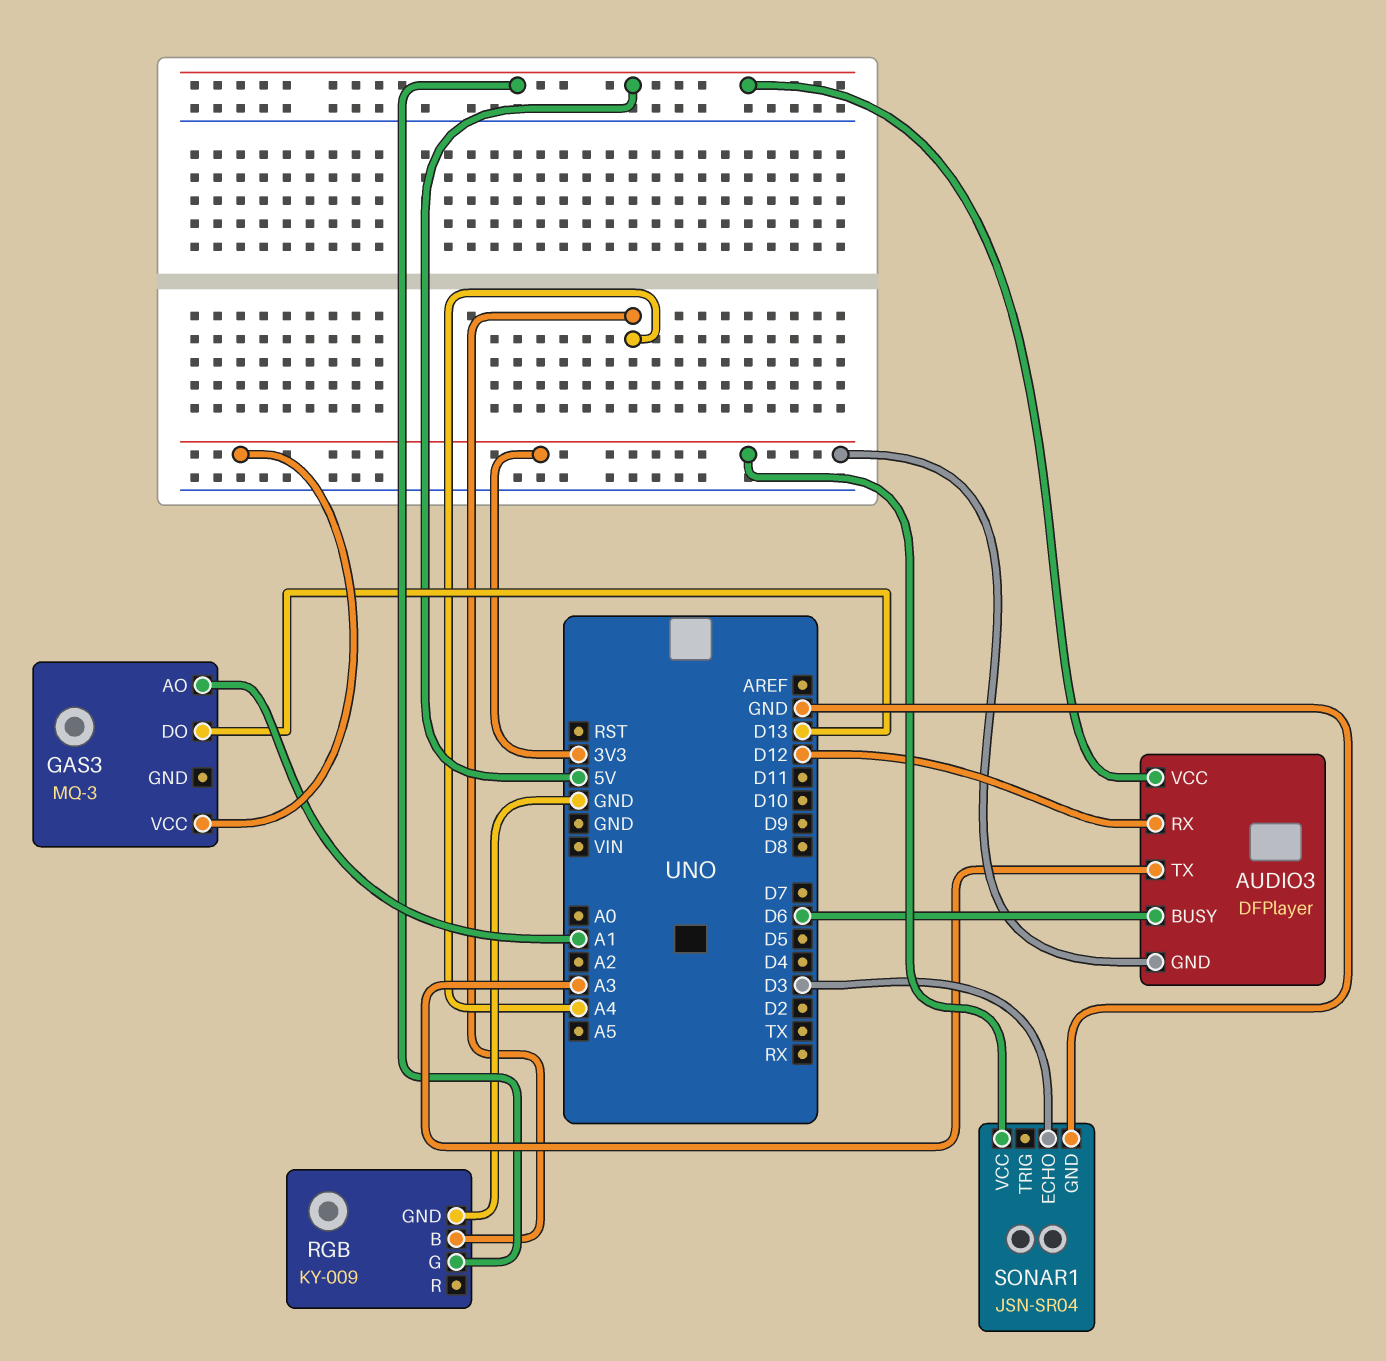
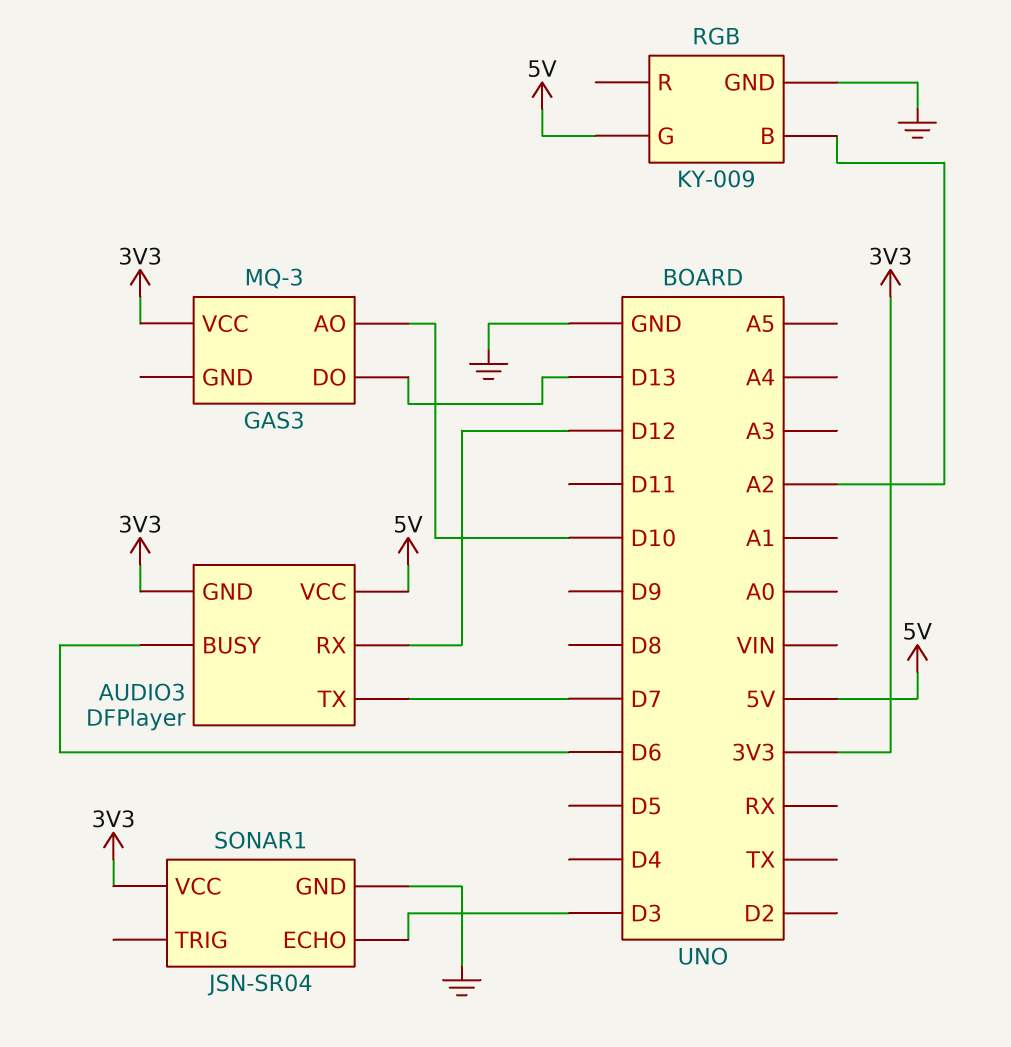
AUDIO3 pin TX: A3 -> D7
GAS3 pin AO: A1 -> D10
RGB pin B: A4 -> A2

